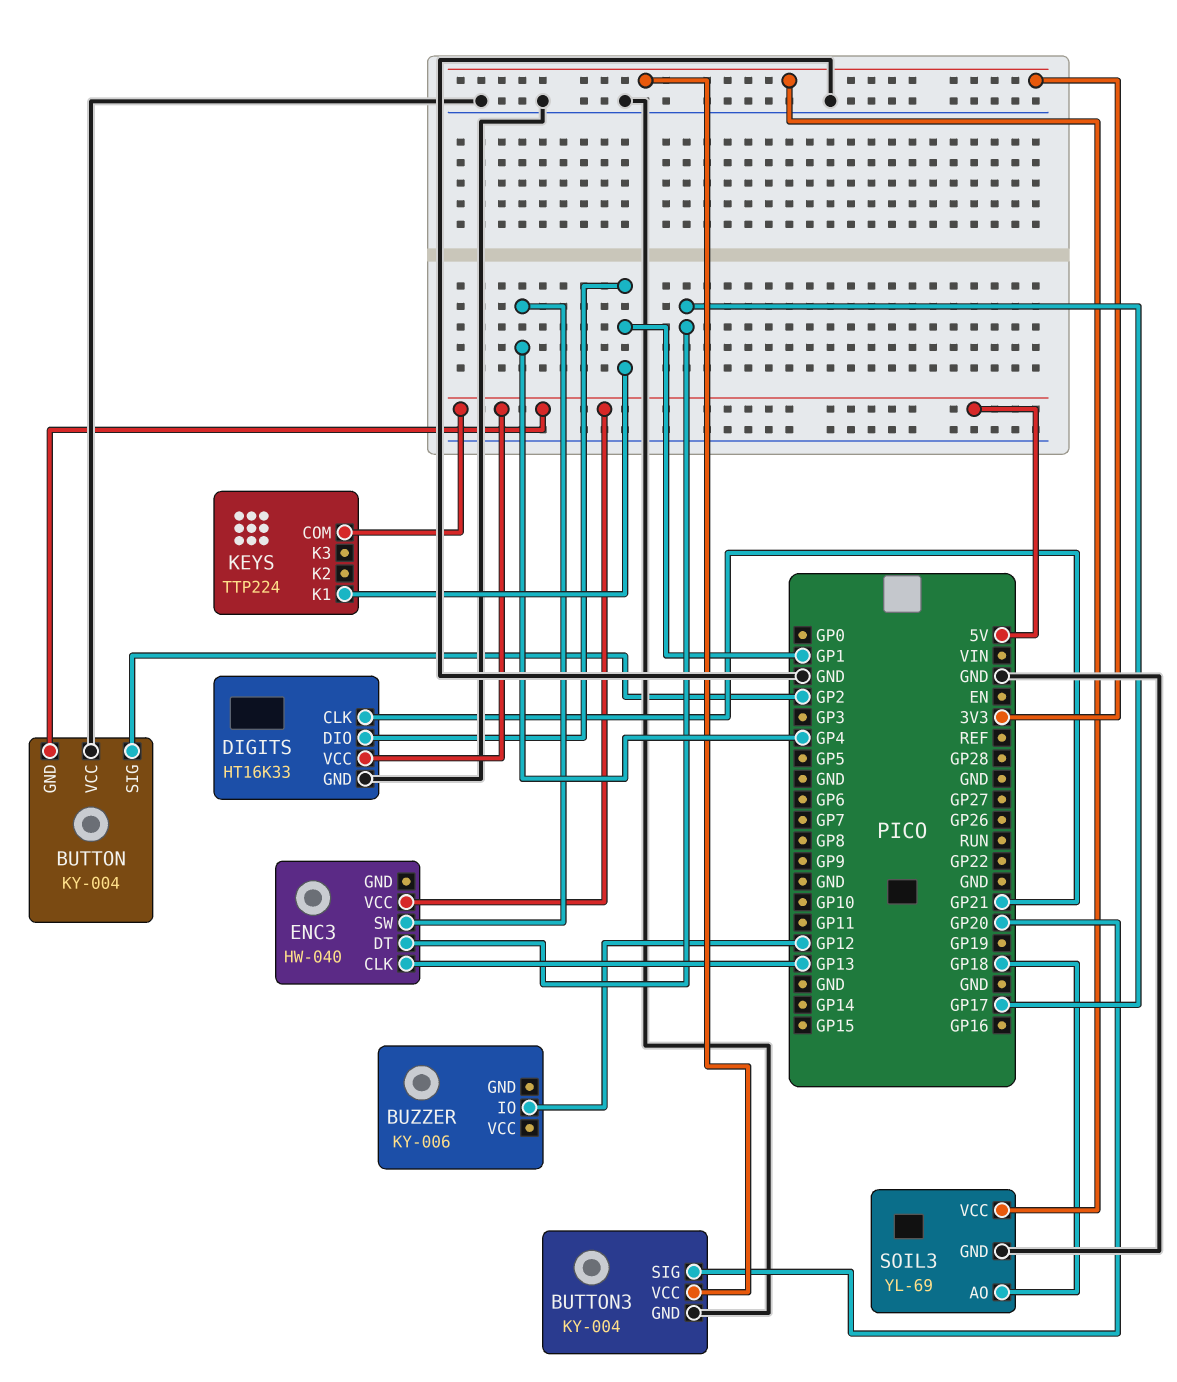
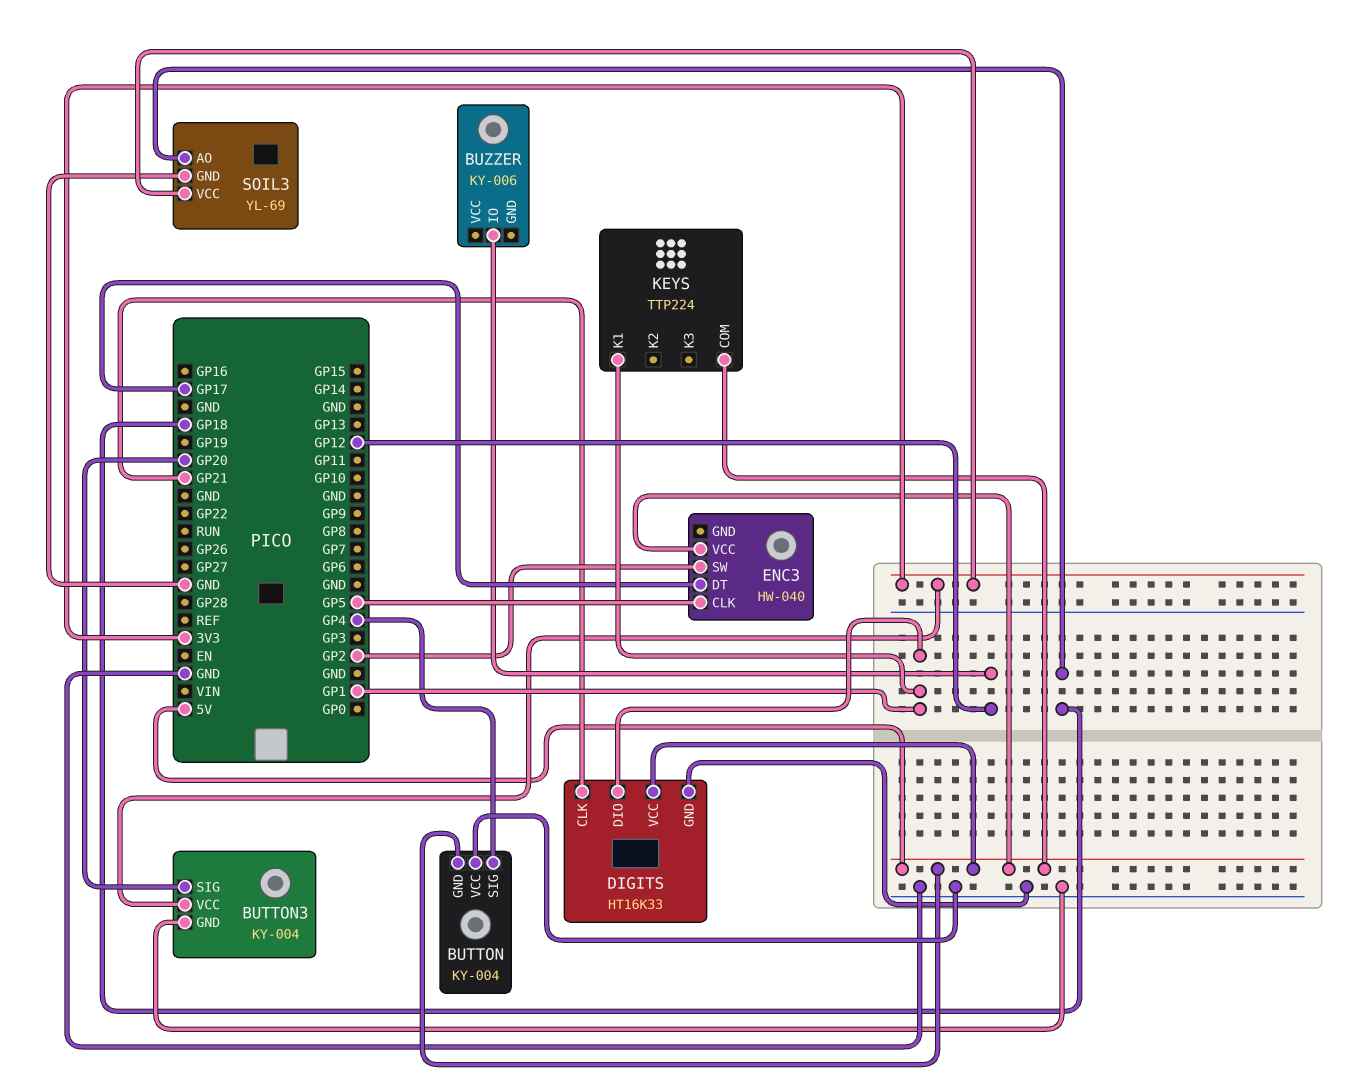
BUTTON pin SIG: GP2 -> GP4
ENC3 pin CLK: GP13 -> GP5
ENC3 pin SW: GP4 -> GP2

